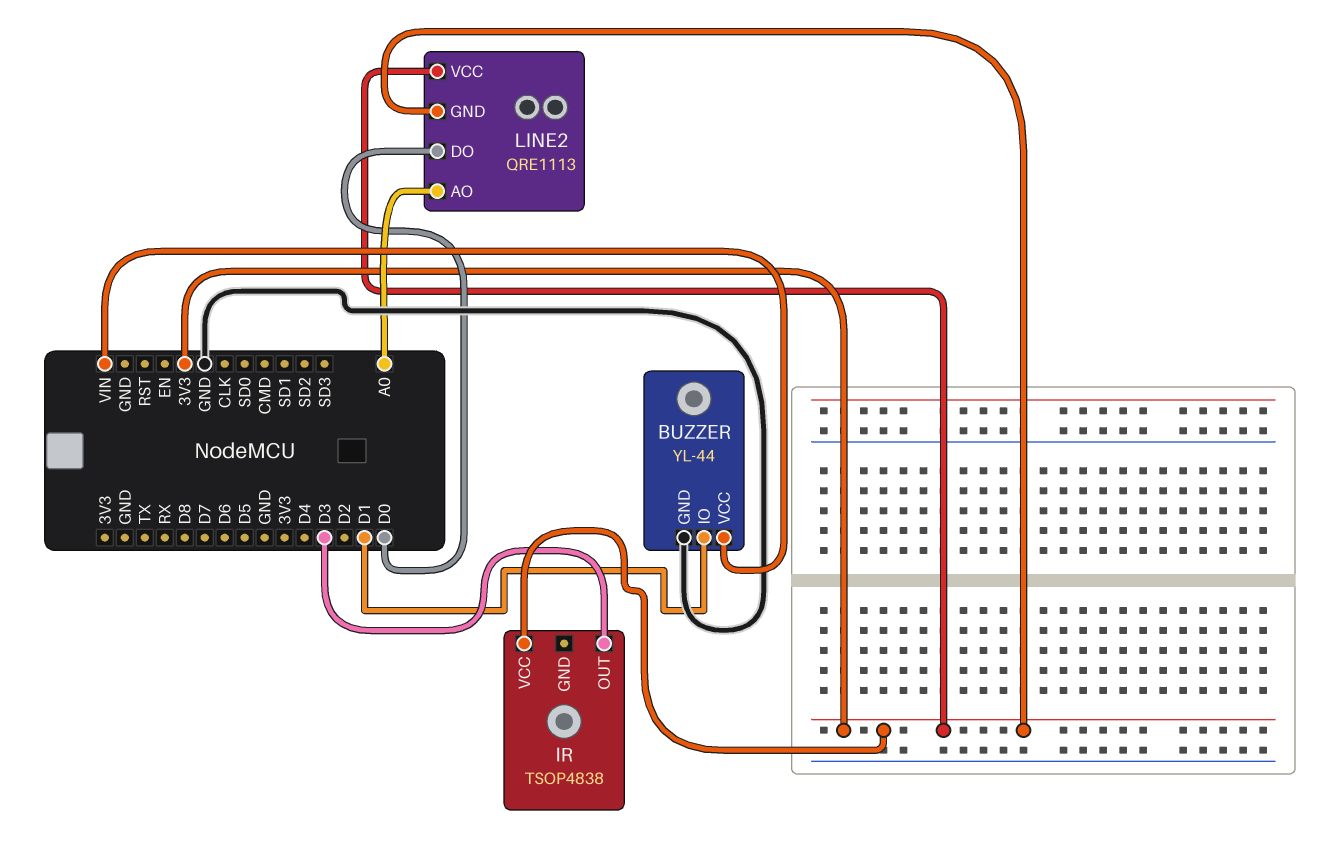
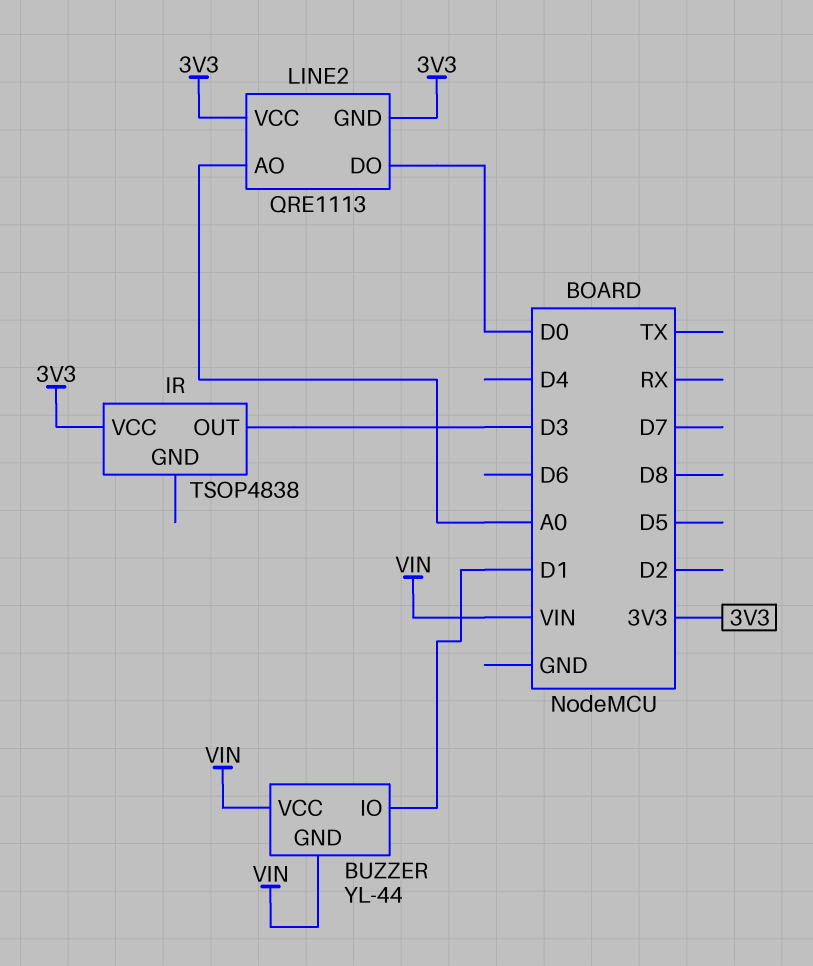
BUZZER pin GND: GND -> VIN

